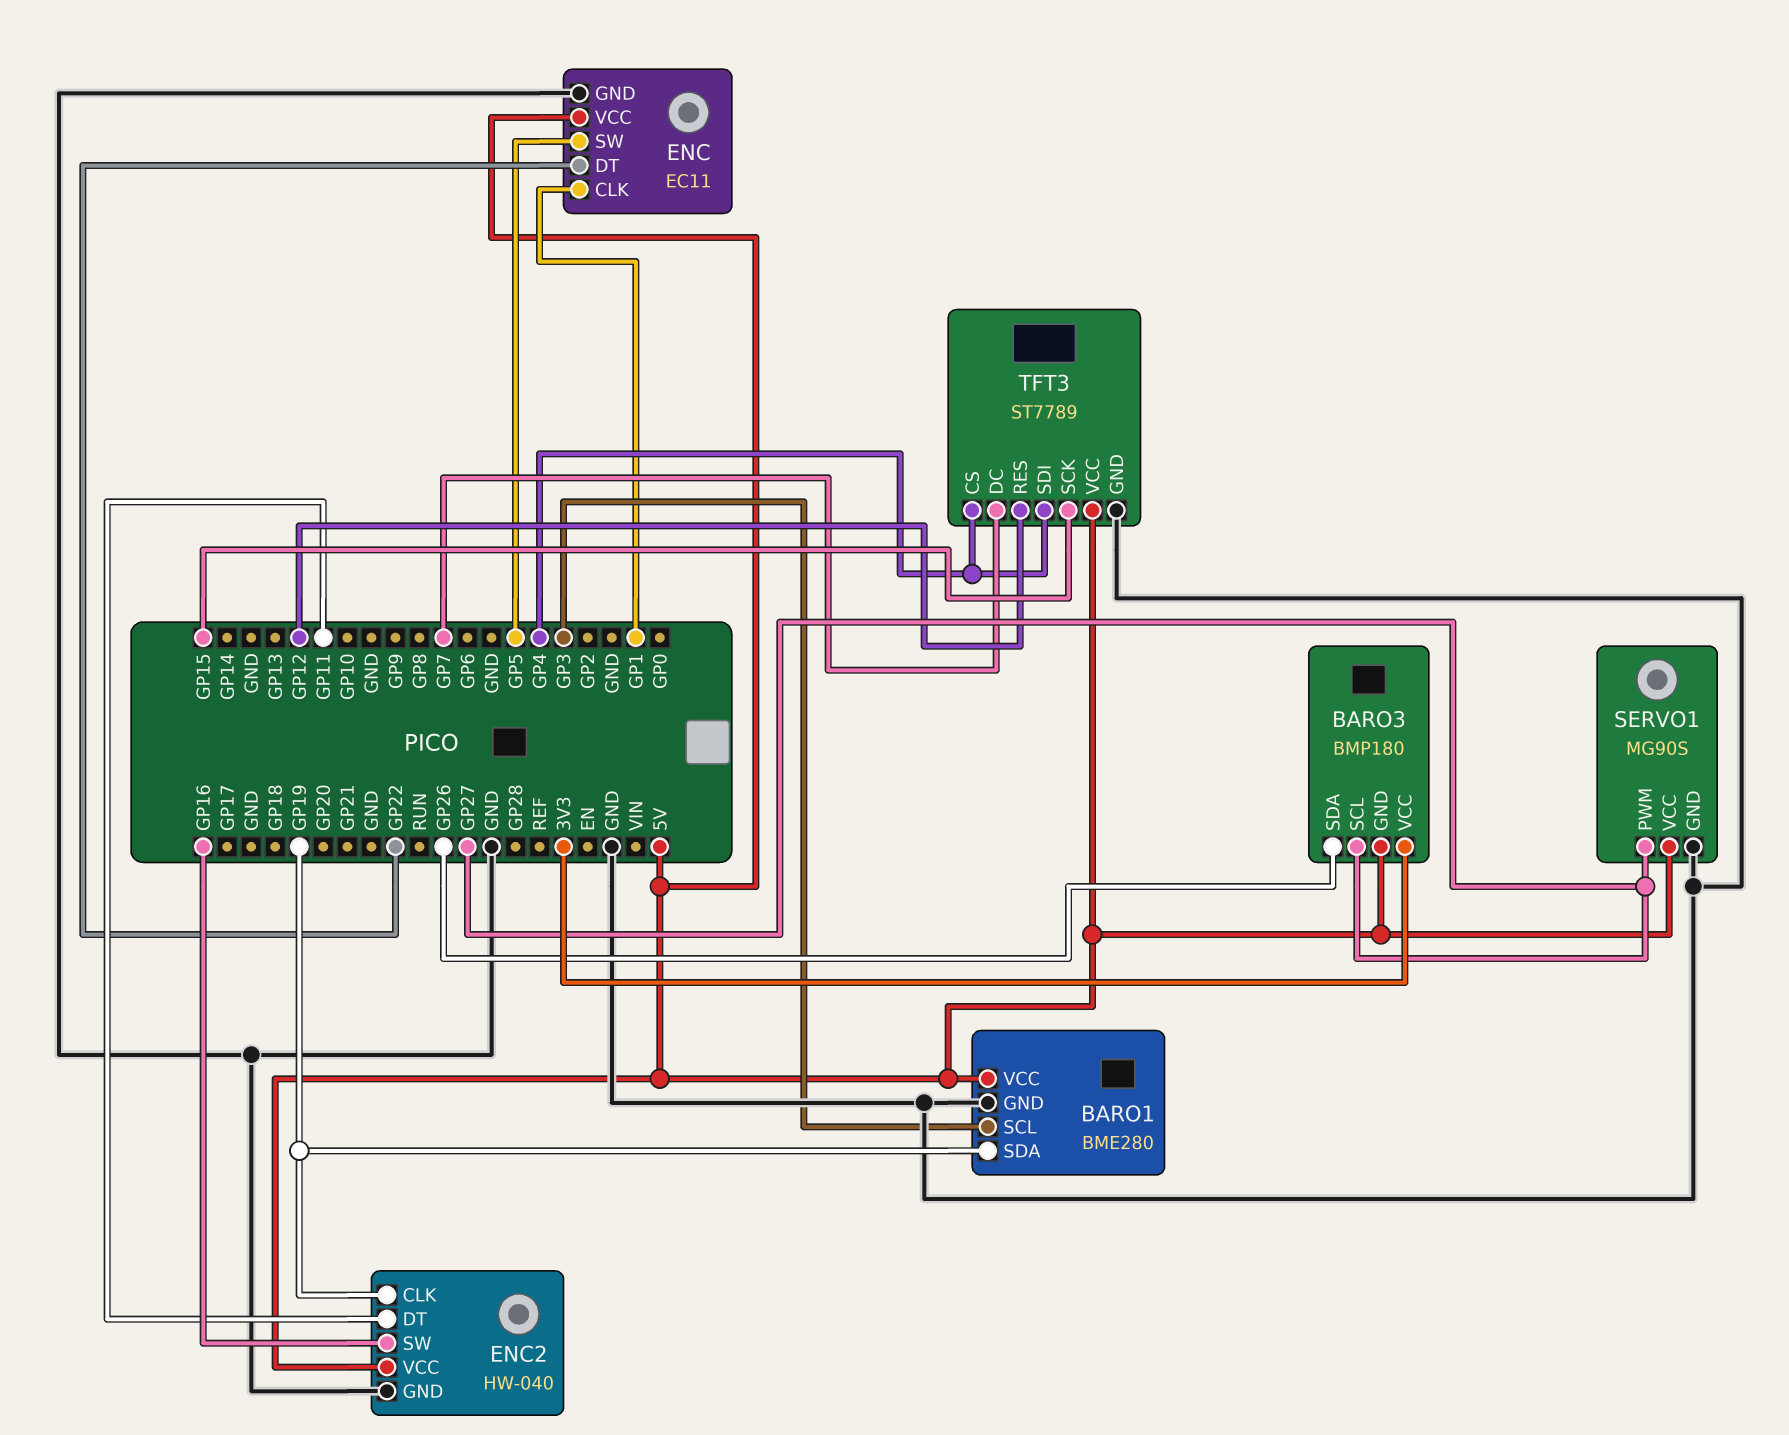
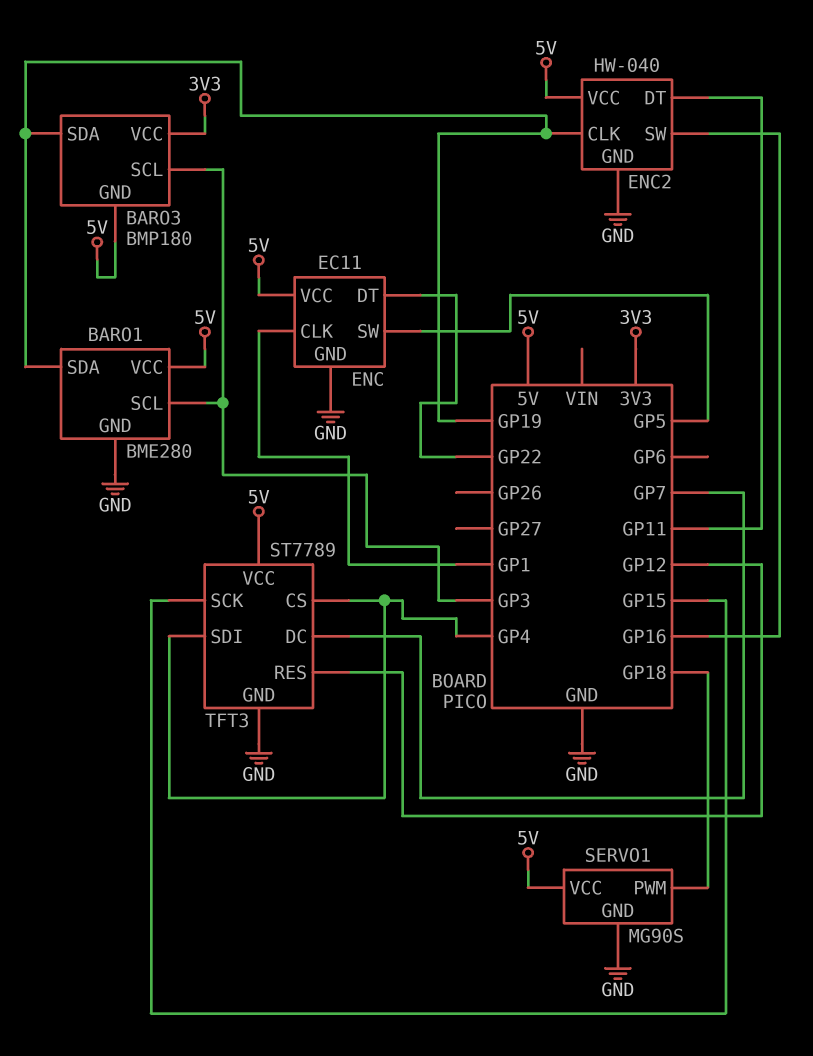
BARO3 pin SCL: GP27 -> GP3
BARO3 pin SDA: GP26 -> GP19
SERVO1 pin PWM: GP27 -> GP18

